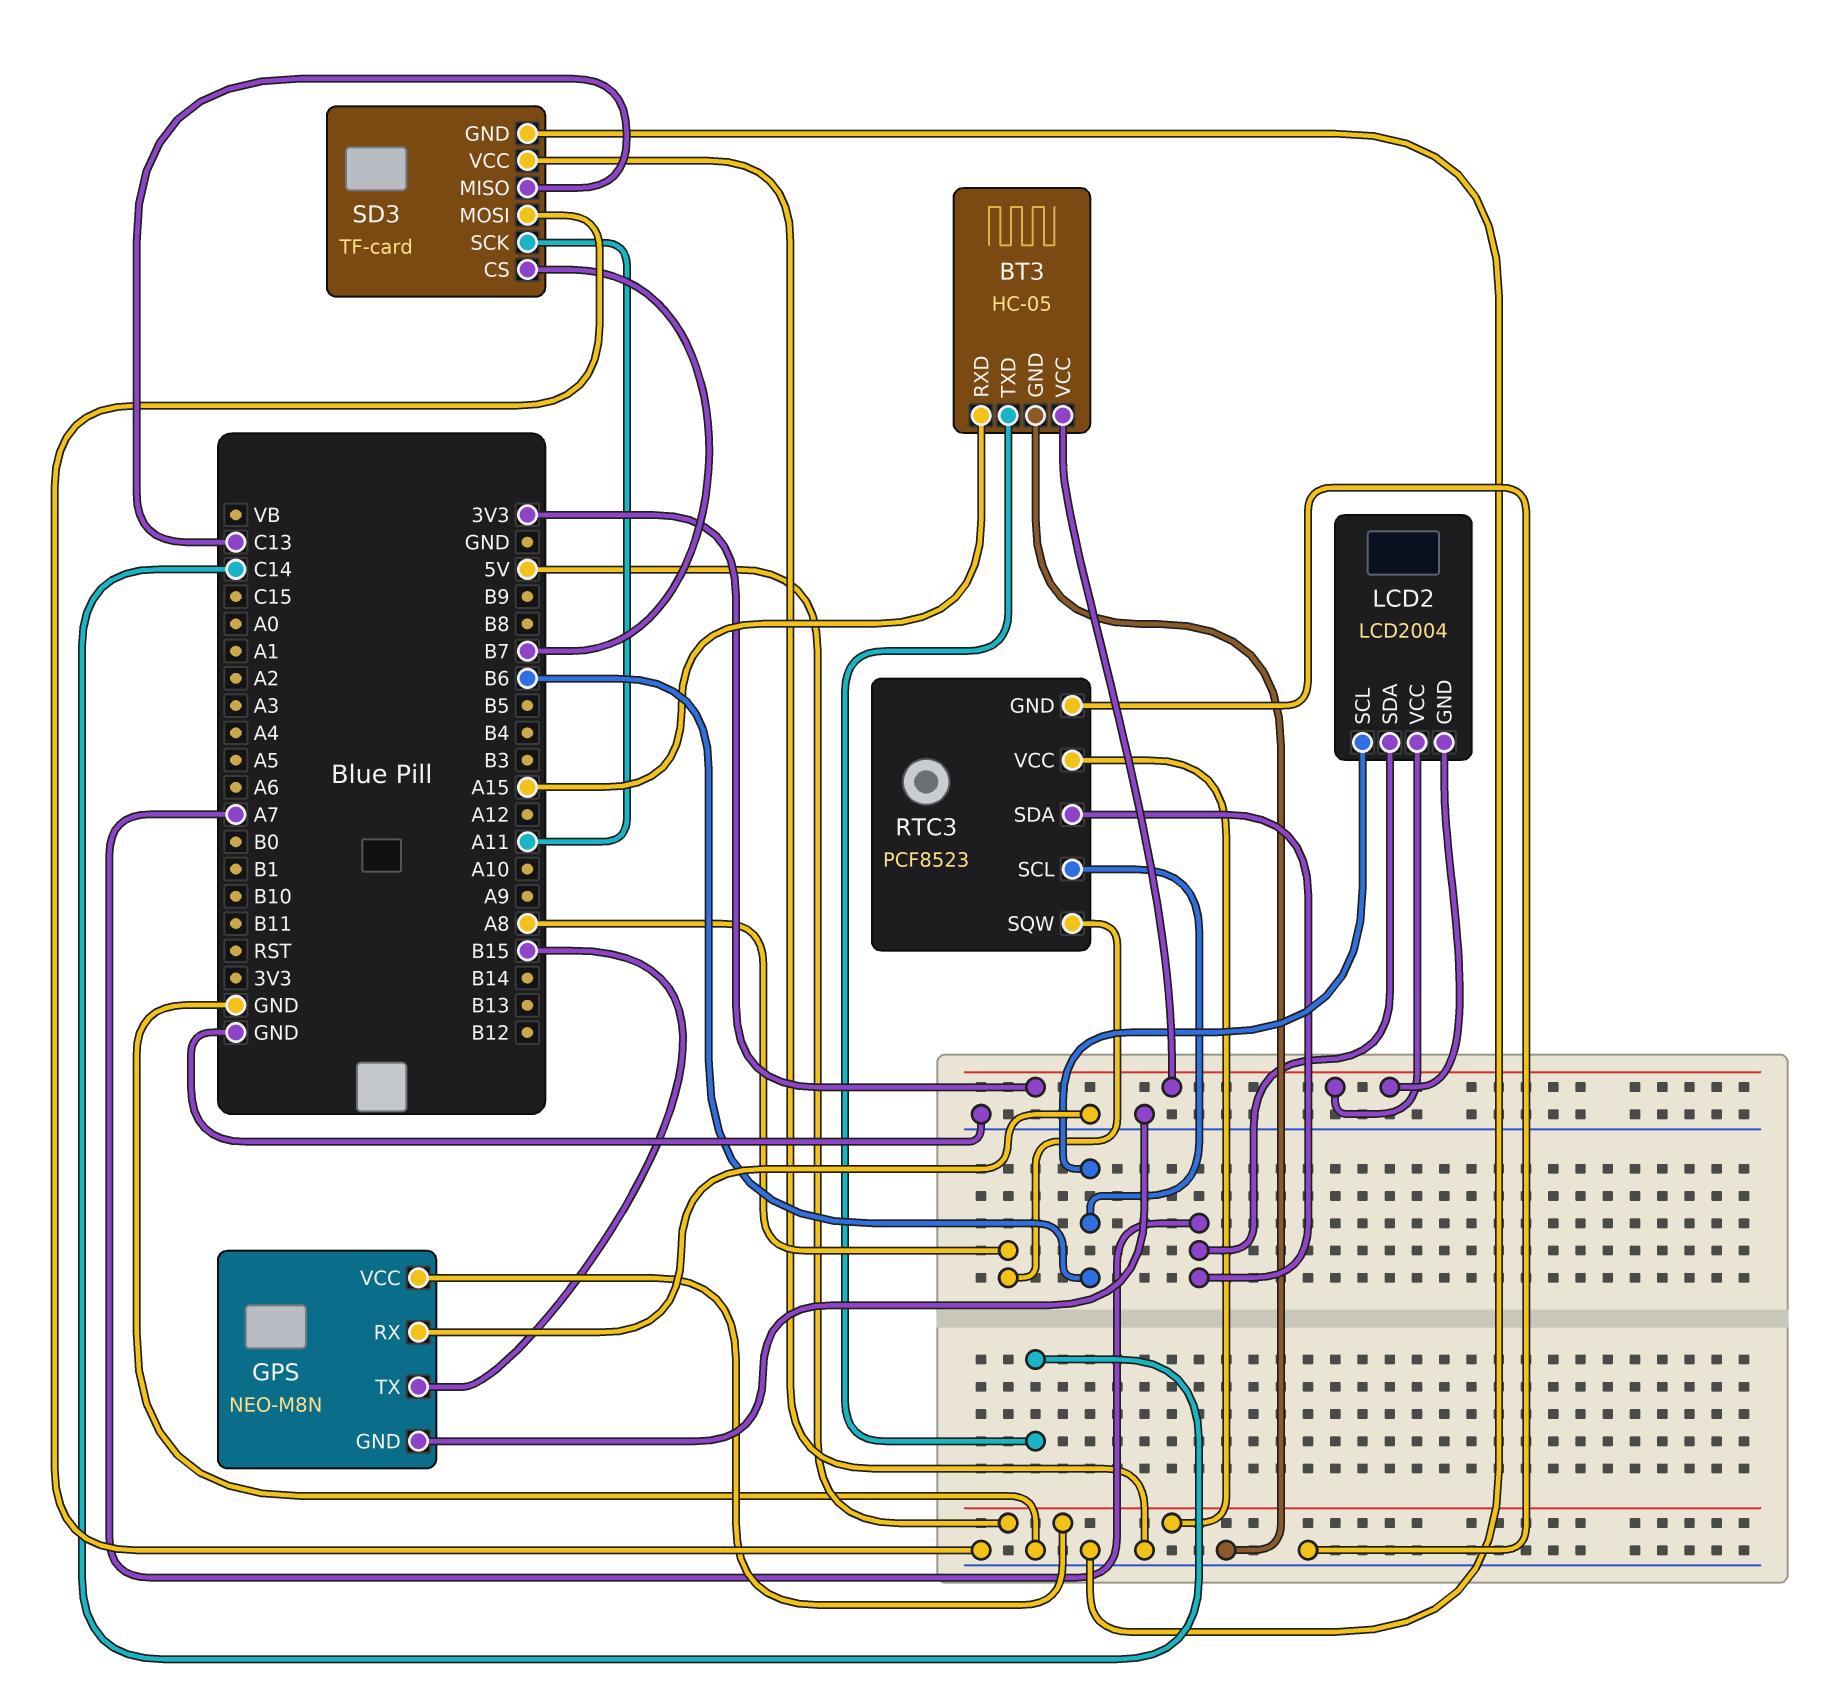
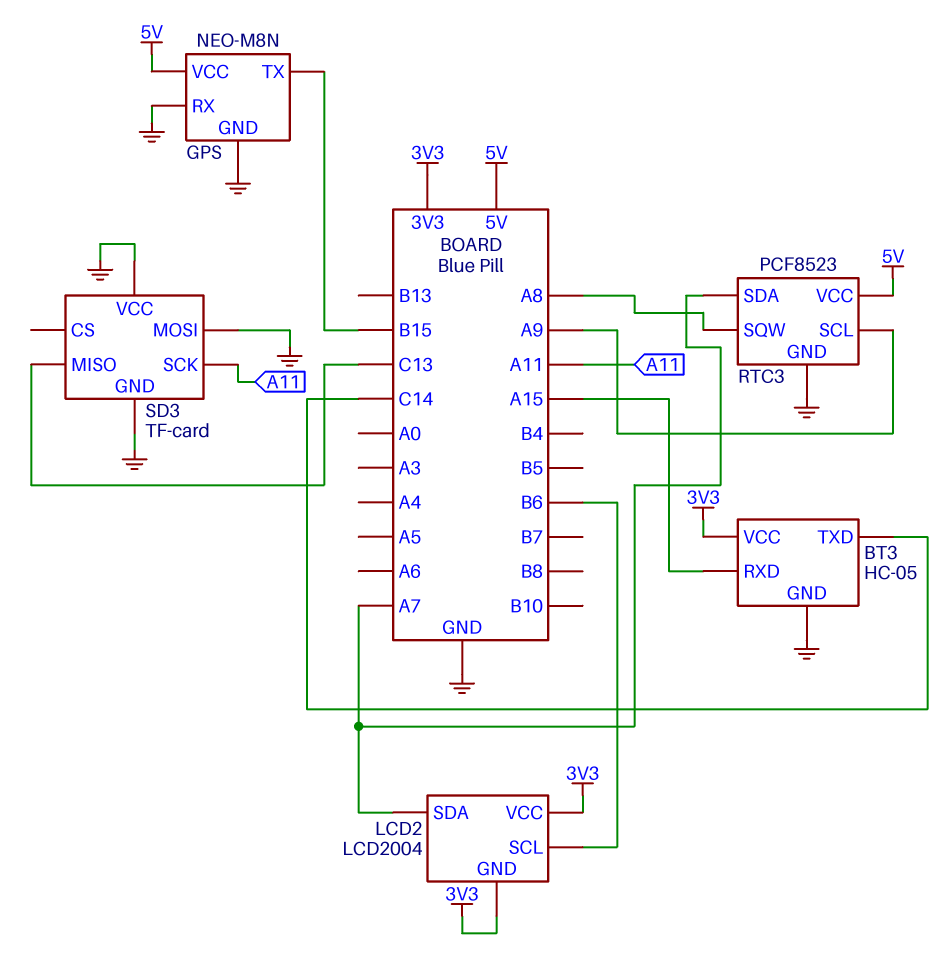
RTC3 pin SCL: B6 -> A9
SD3 pin CS: B7 -> none

